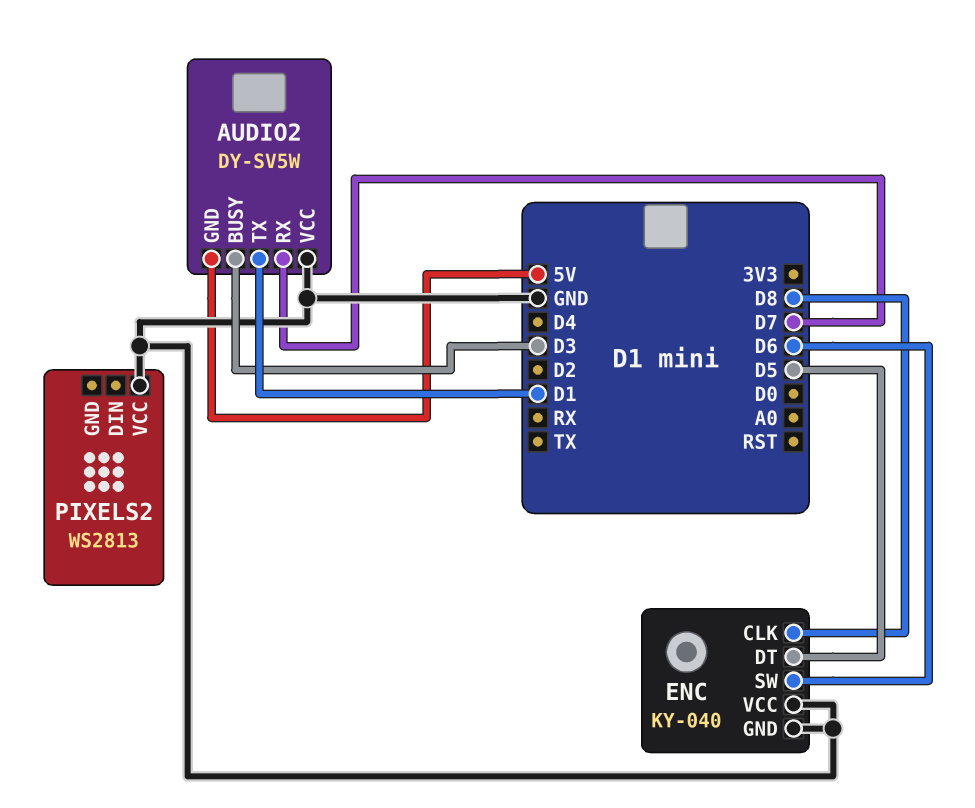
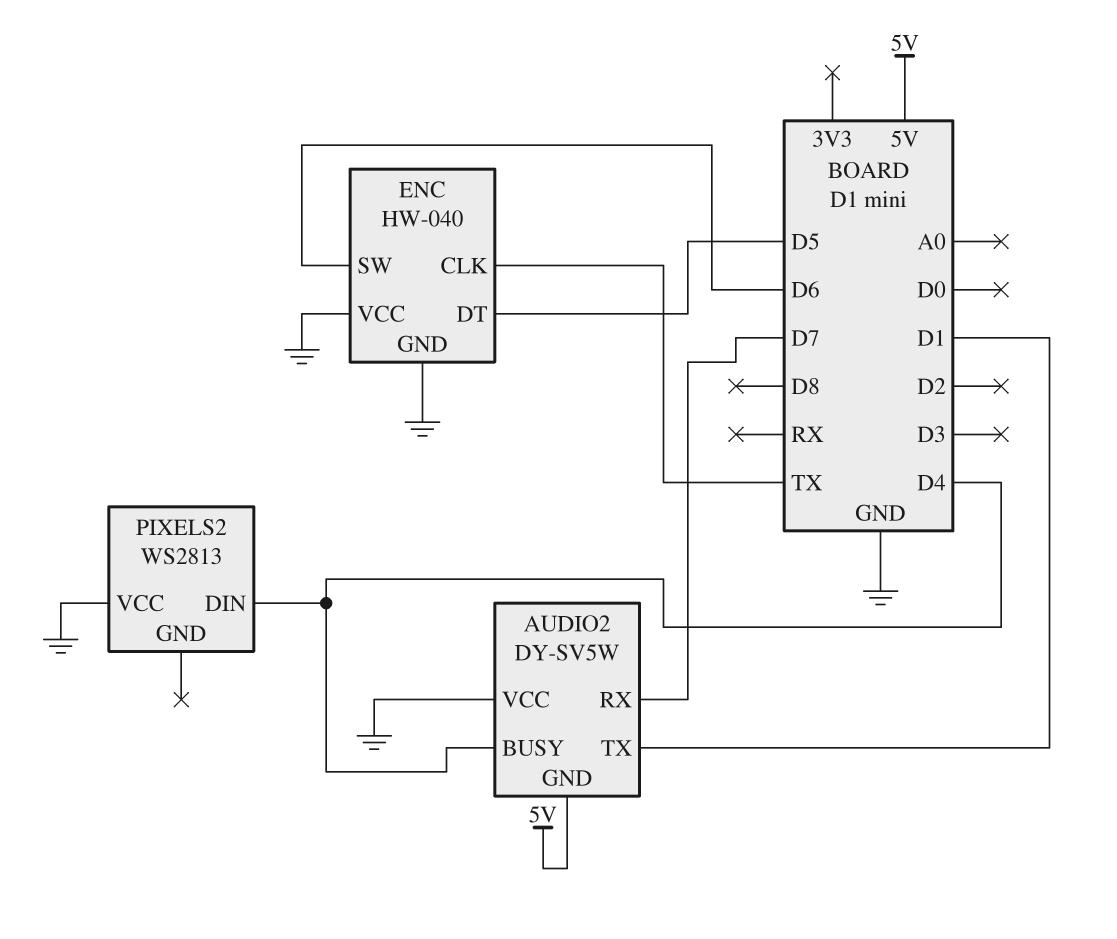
AUDIO2 pin BUSY: D3 -> D4
ENC: KY-040 -> HW-040
ENC pin CLK: D8 -> TX
PIXELS2 pin DIN: none -> D4

